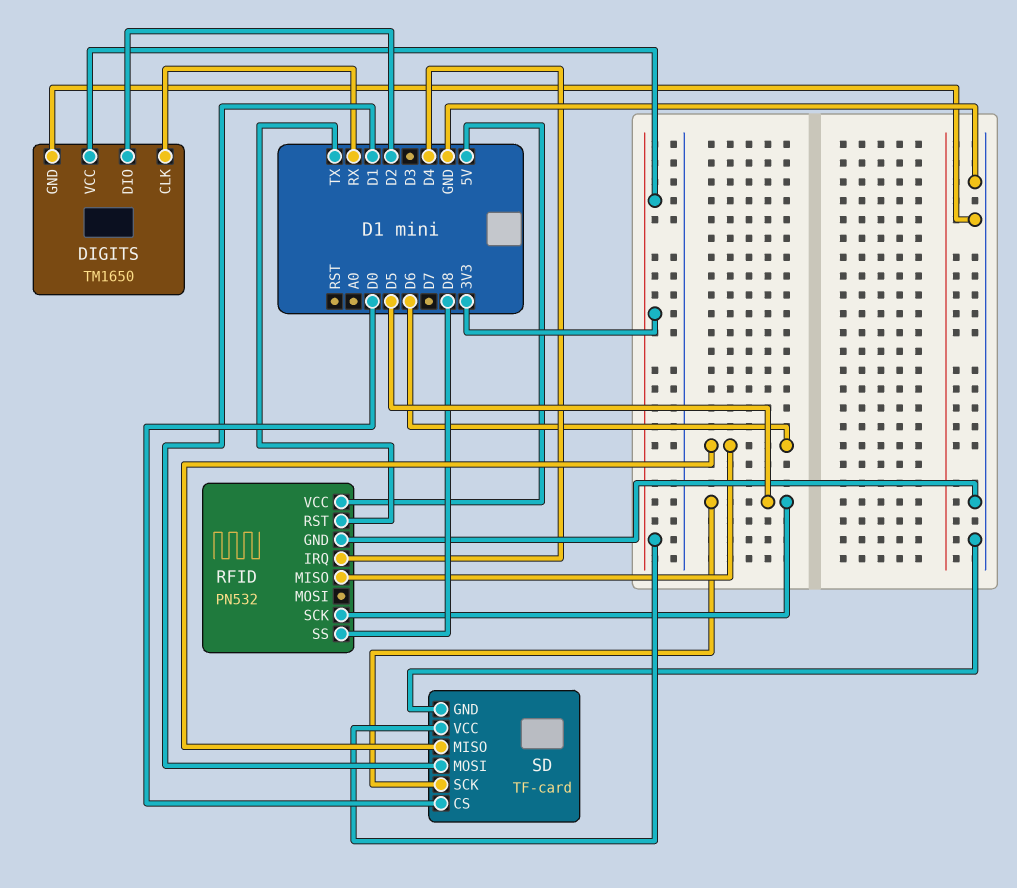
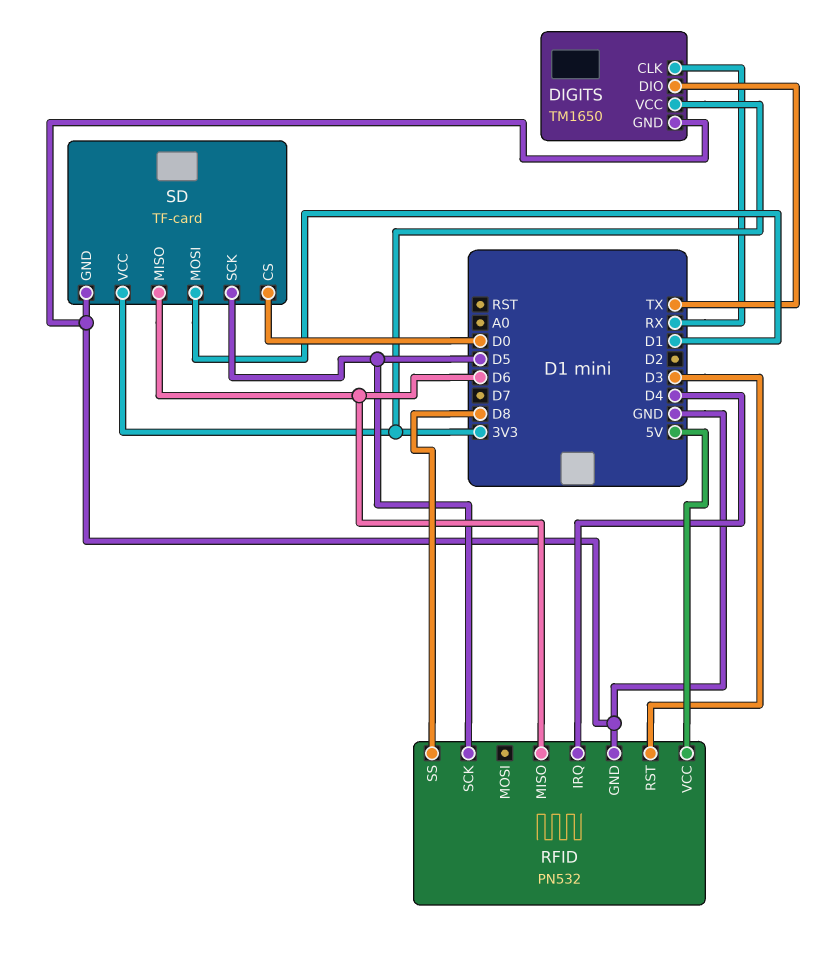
DIGITS pin DIO: D2 -> TX
RFID pin RST: TX -> D3

